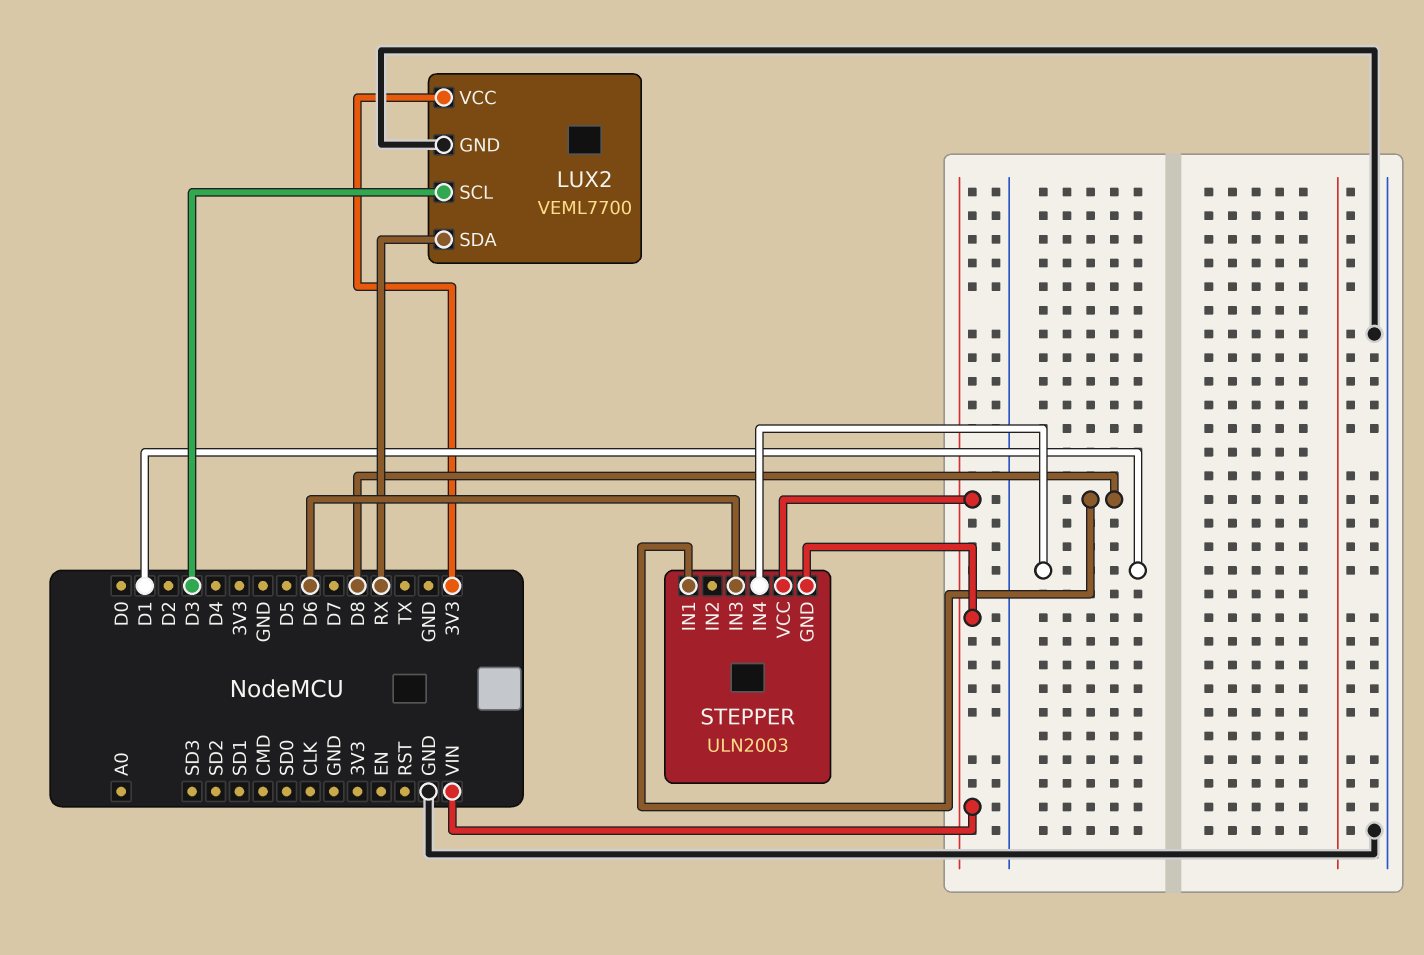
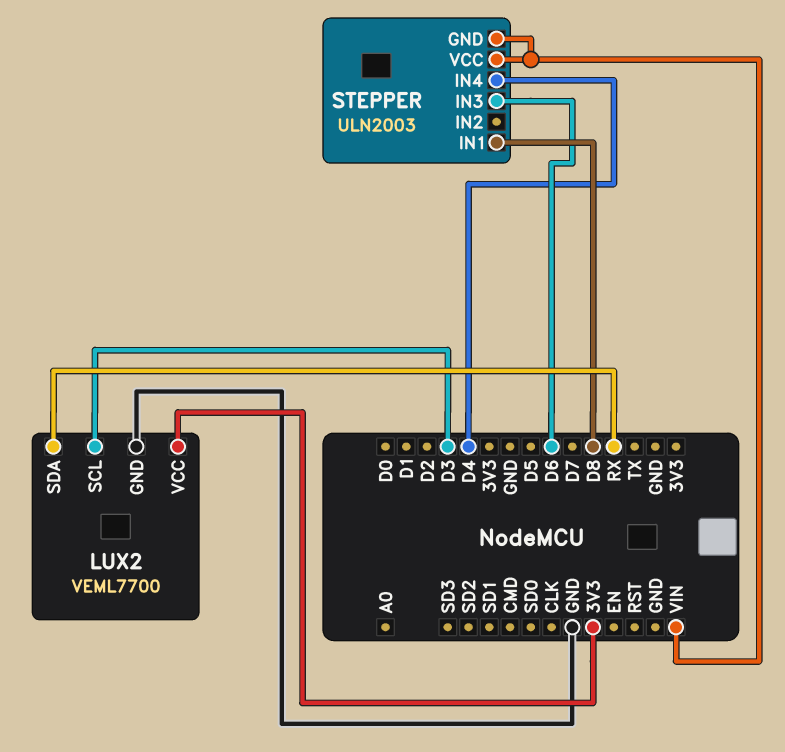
STEPPER pin IN4: D1 -> D4

